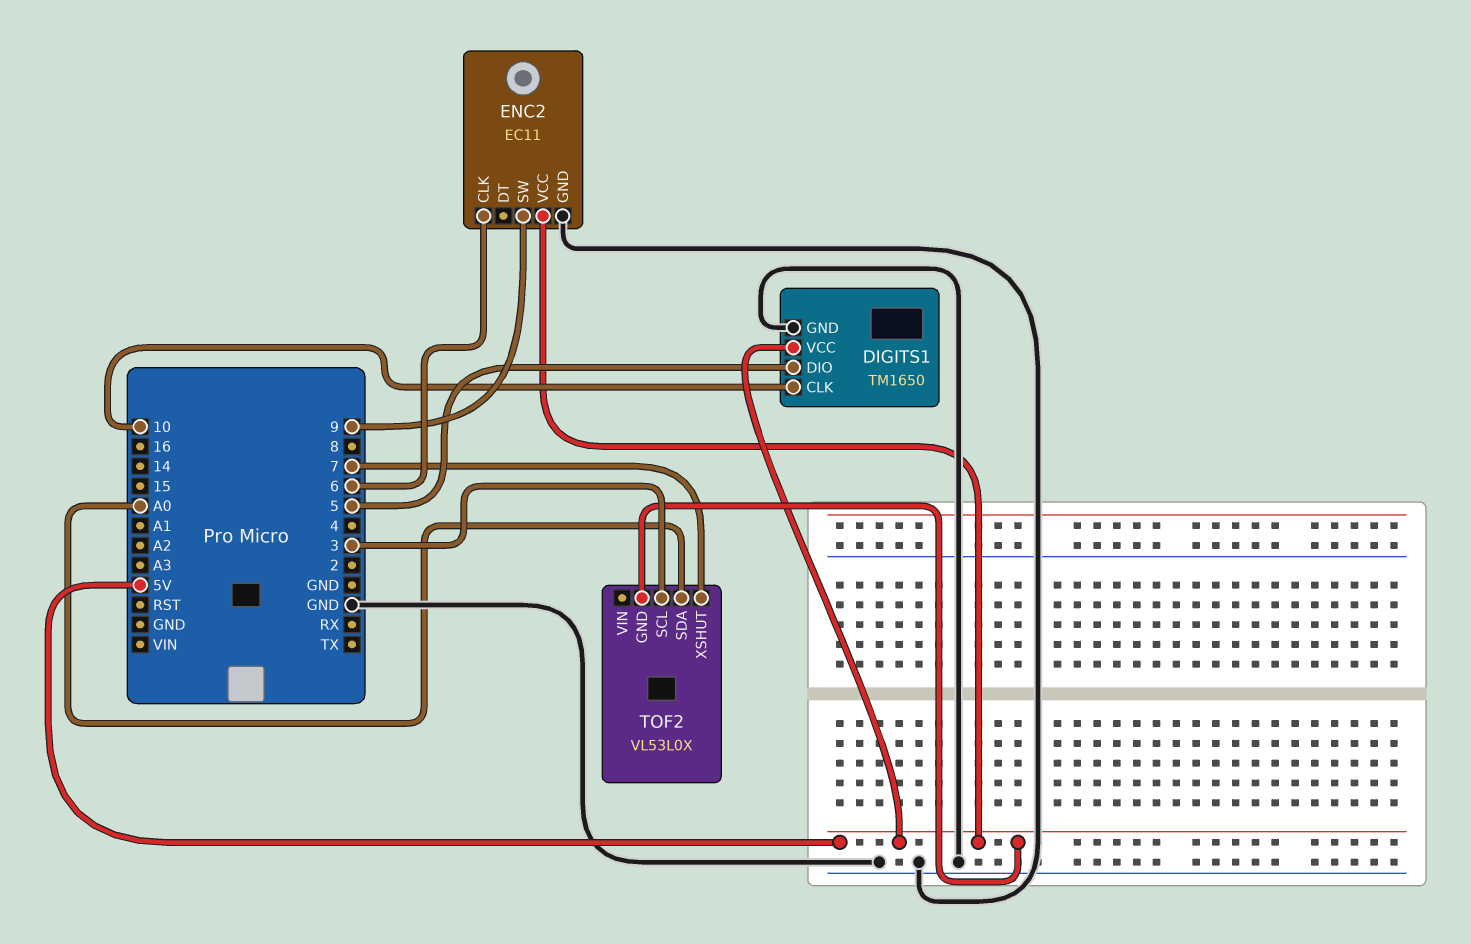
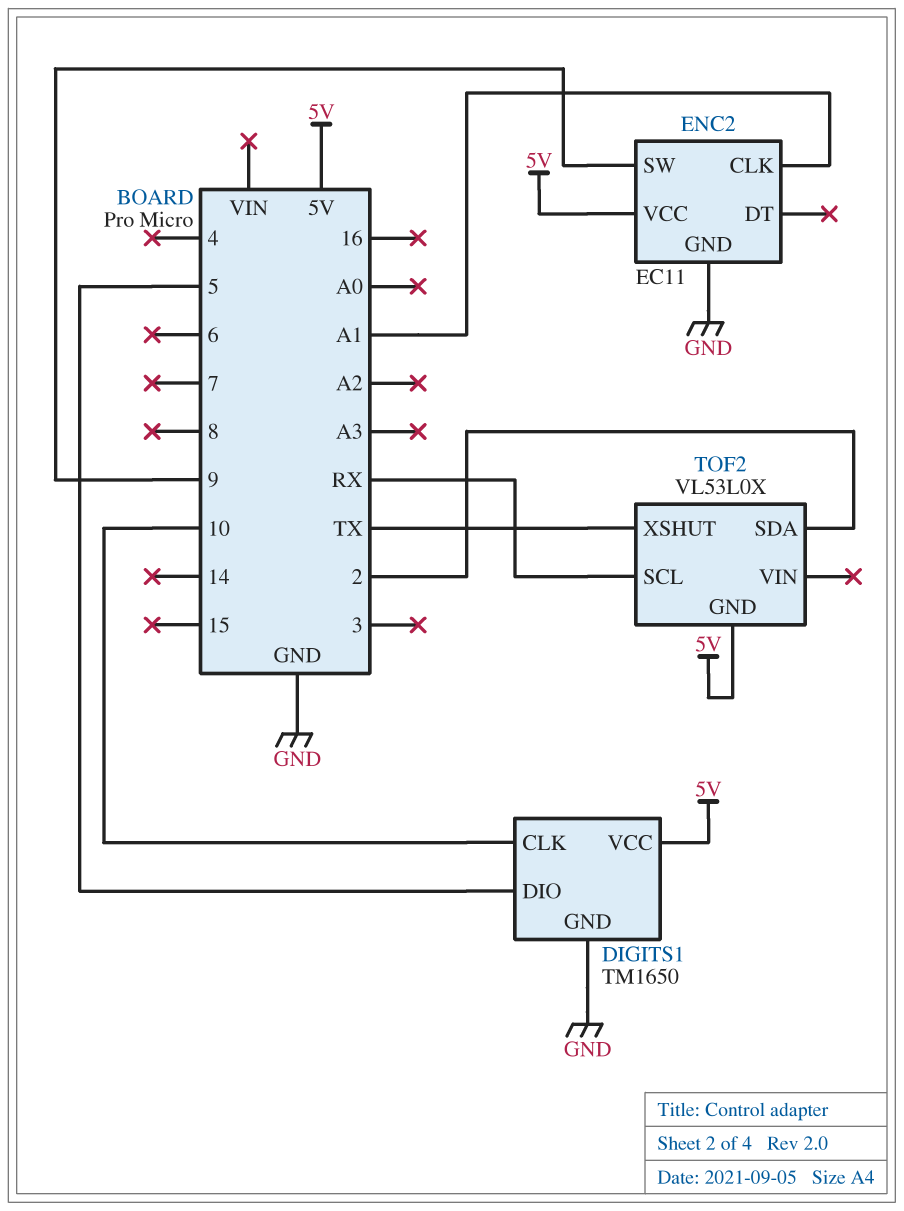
ENC2 pin CLK: 6 -> A1
TOF2 pin SCL: 3 -> RX
TOF2 pin SDA: A0 -> 2
TOF2 pin XSHUT: 7 -> TX

